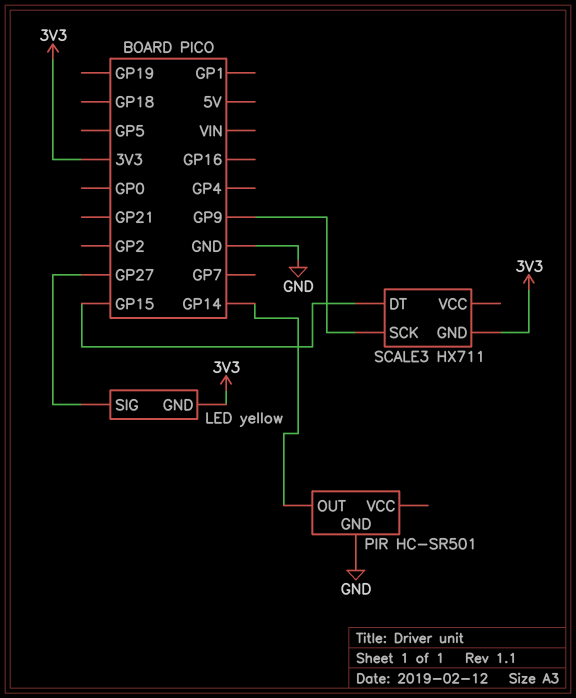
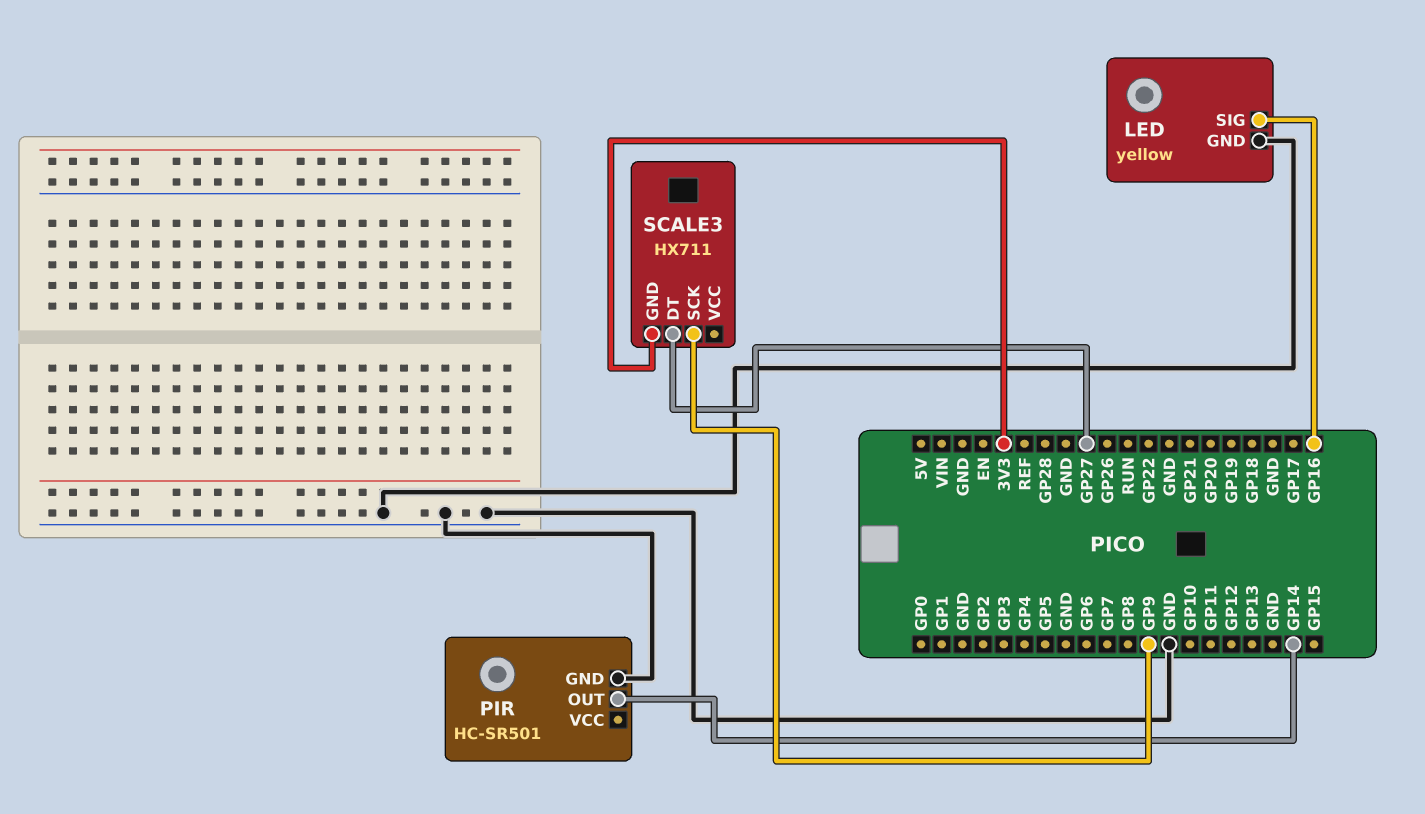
LED pin GND: 3V3 -> GND
LED pin SIG: GP27 -> GP16
SCALE3 pin DT: GP15 -> GP27

